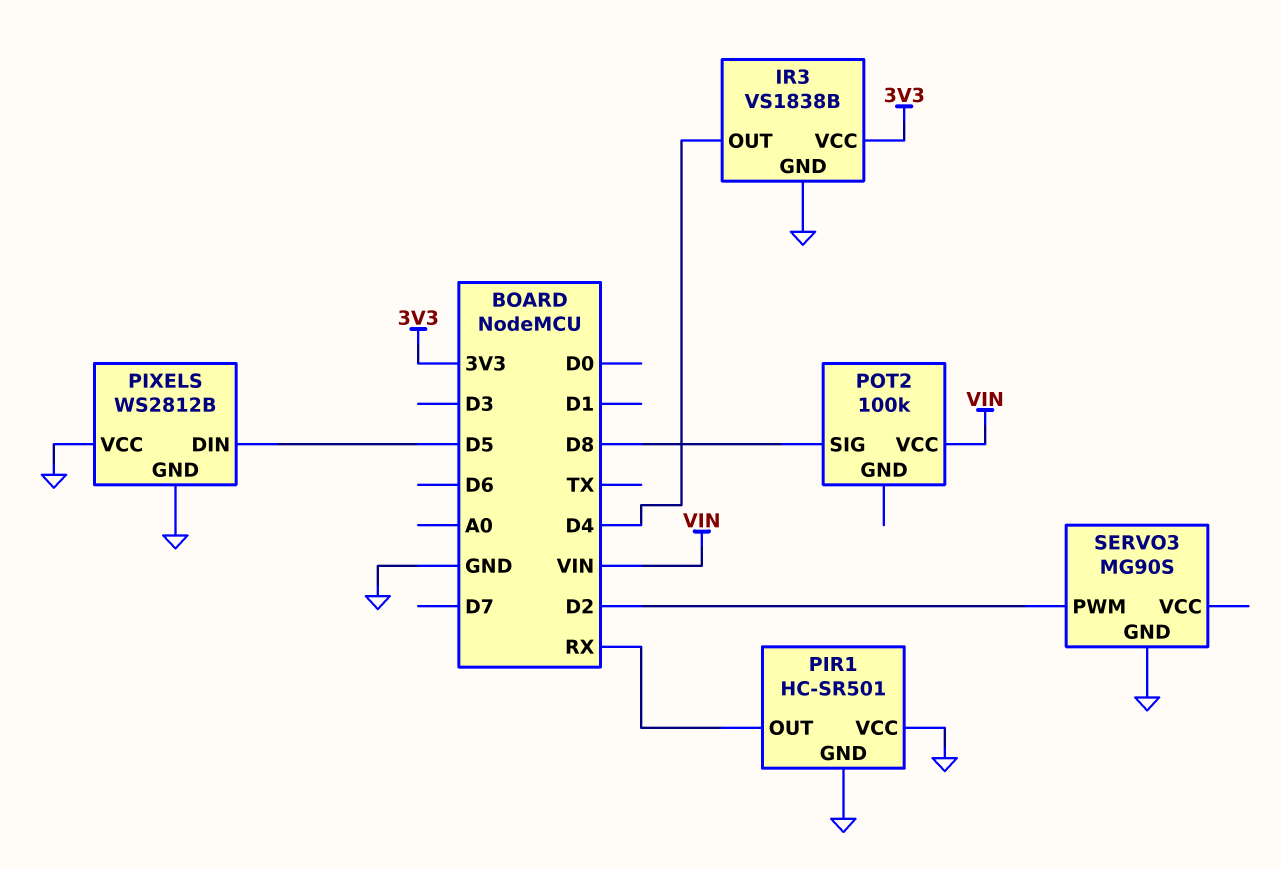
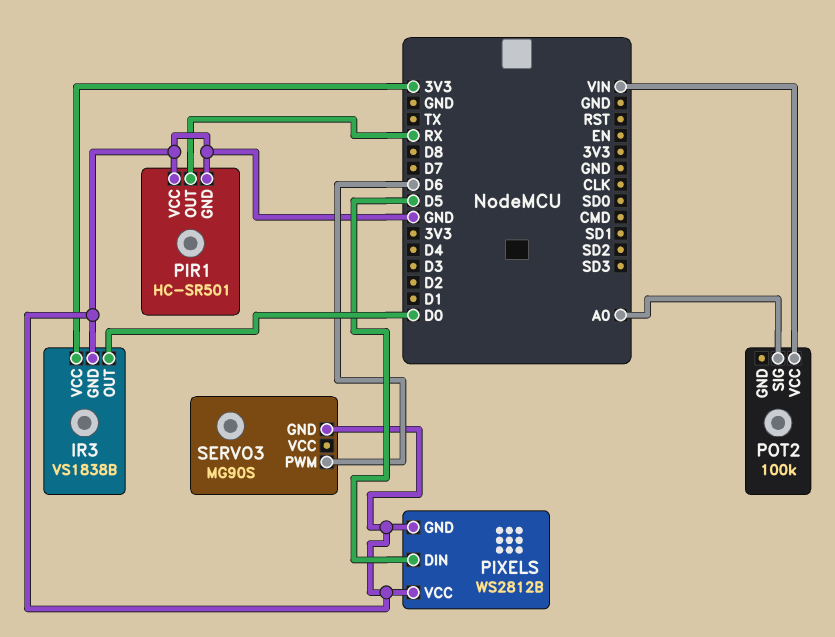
IR3 pin OUT: D4 -> D0
POT2 pin SIG: D8 -> A0
SERVO3 pin PWM: D2 -> D6

